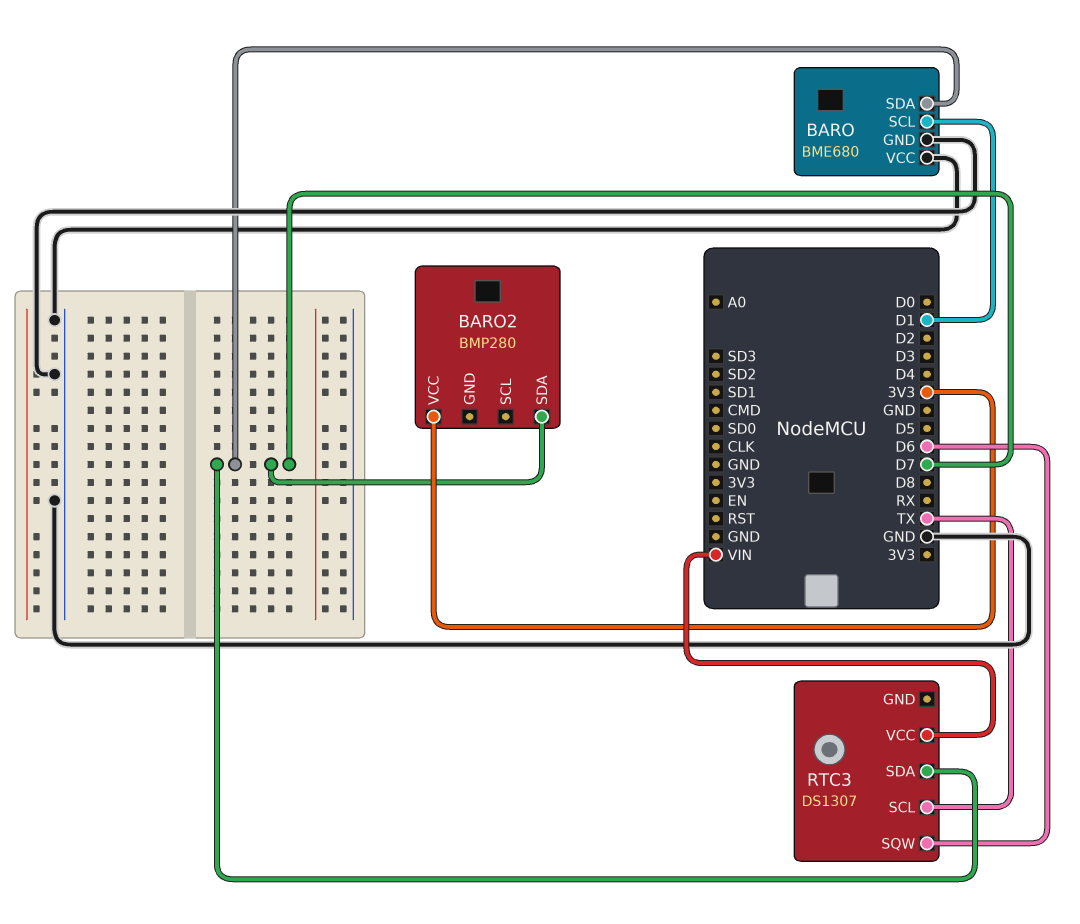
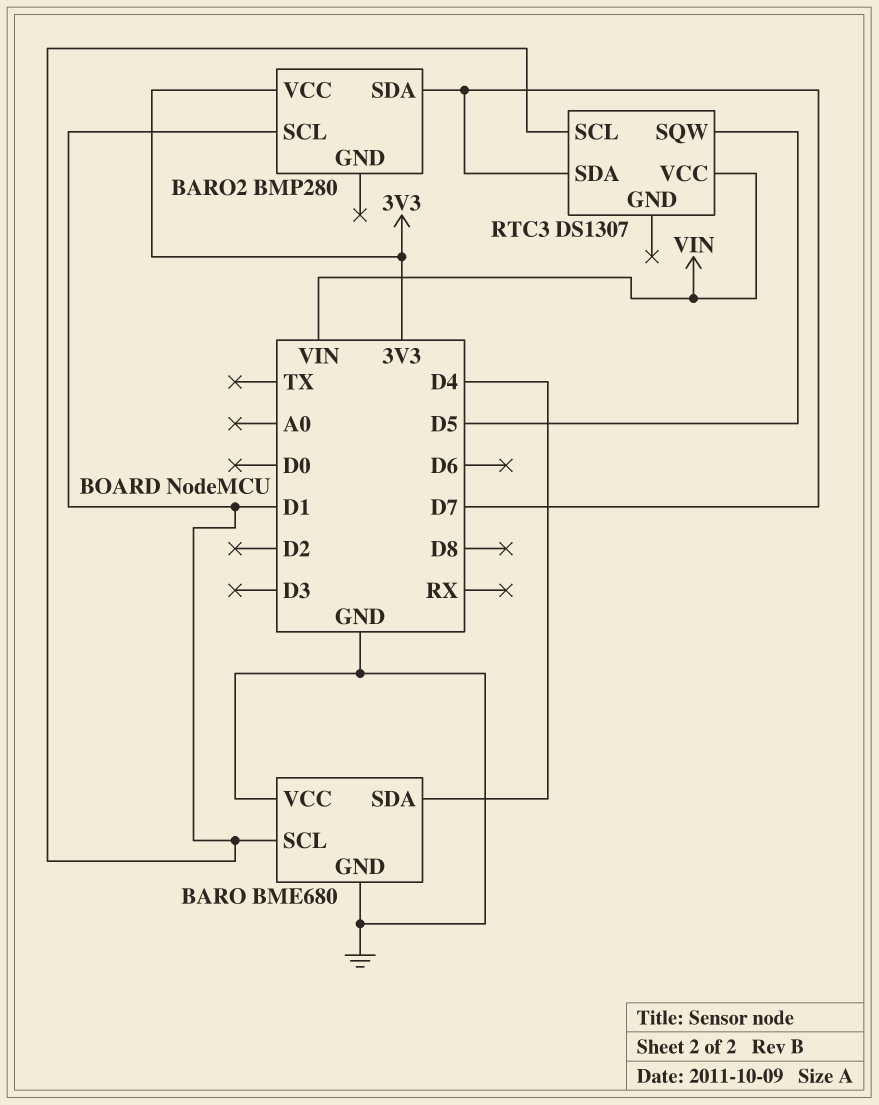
BARO pin SDA: D7 -> D4
BARO2 pin SCL: none -> D1
RTC3 pin SCL: TX -> D1
RTC3 pin SQW: D6 -> D5

